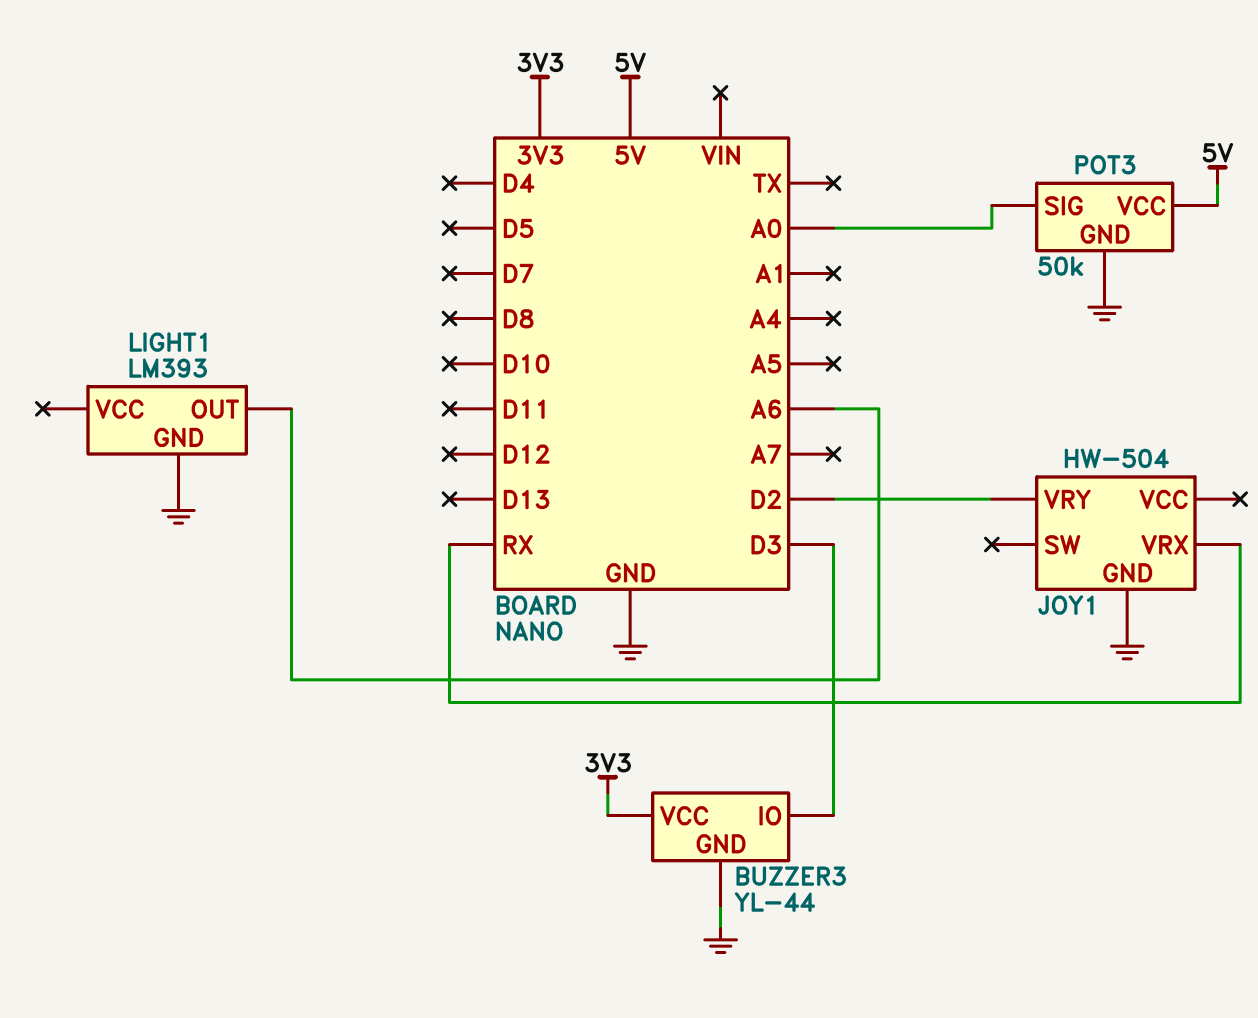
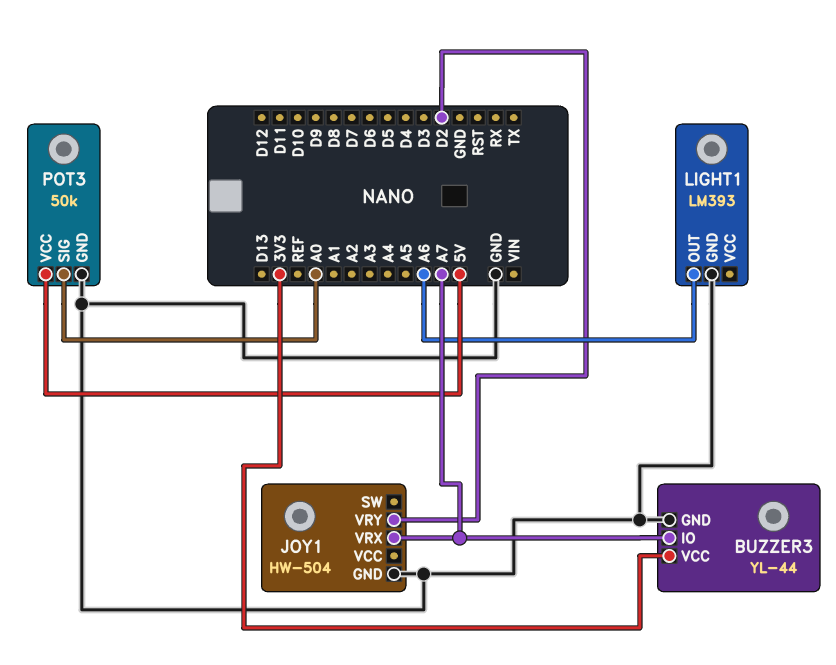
BUZZER3 pin IO: D3 -> A7
JOY1 pin VRX: RX -> A7

